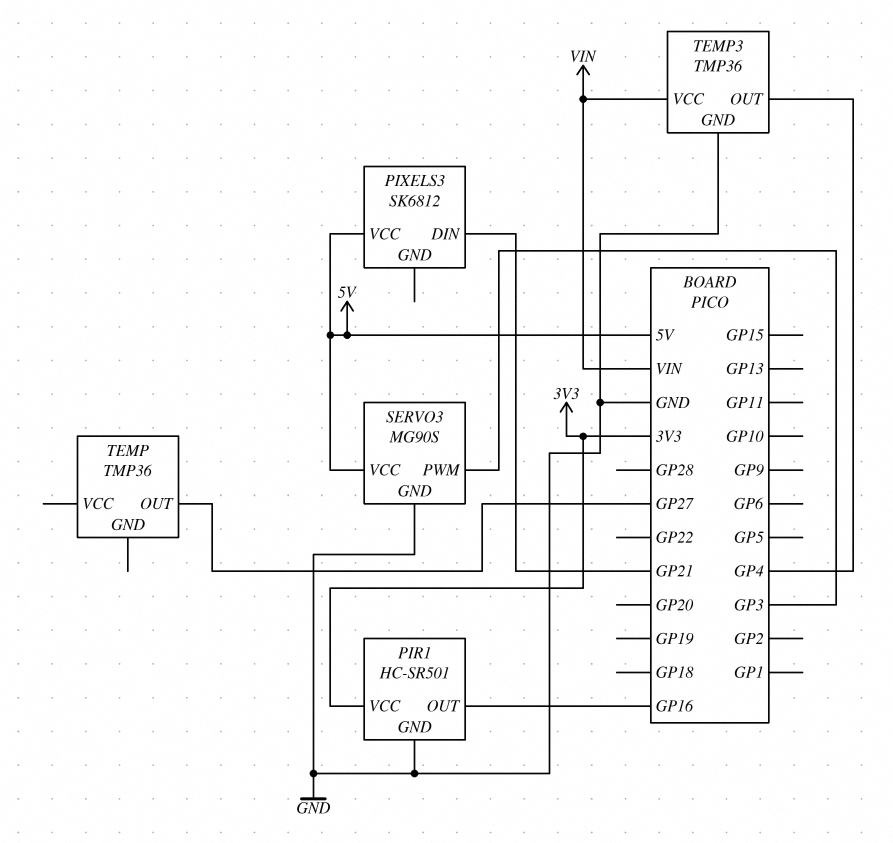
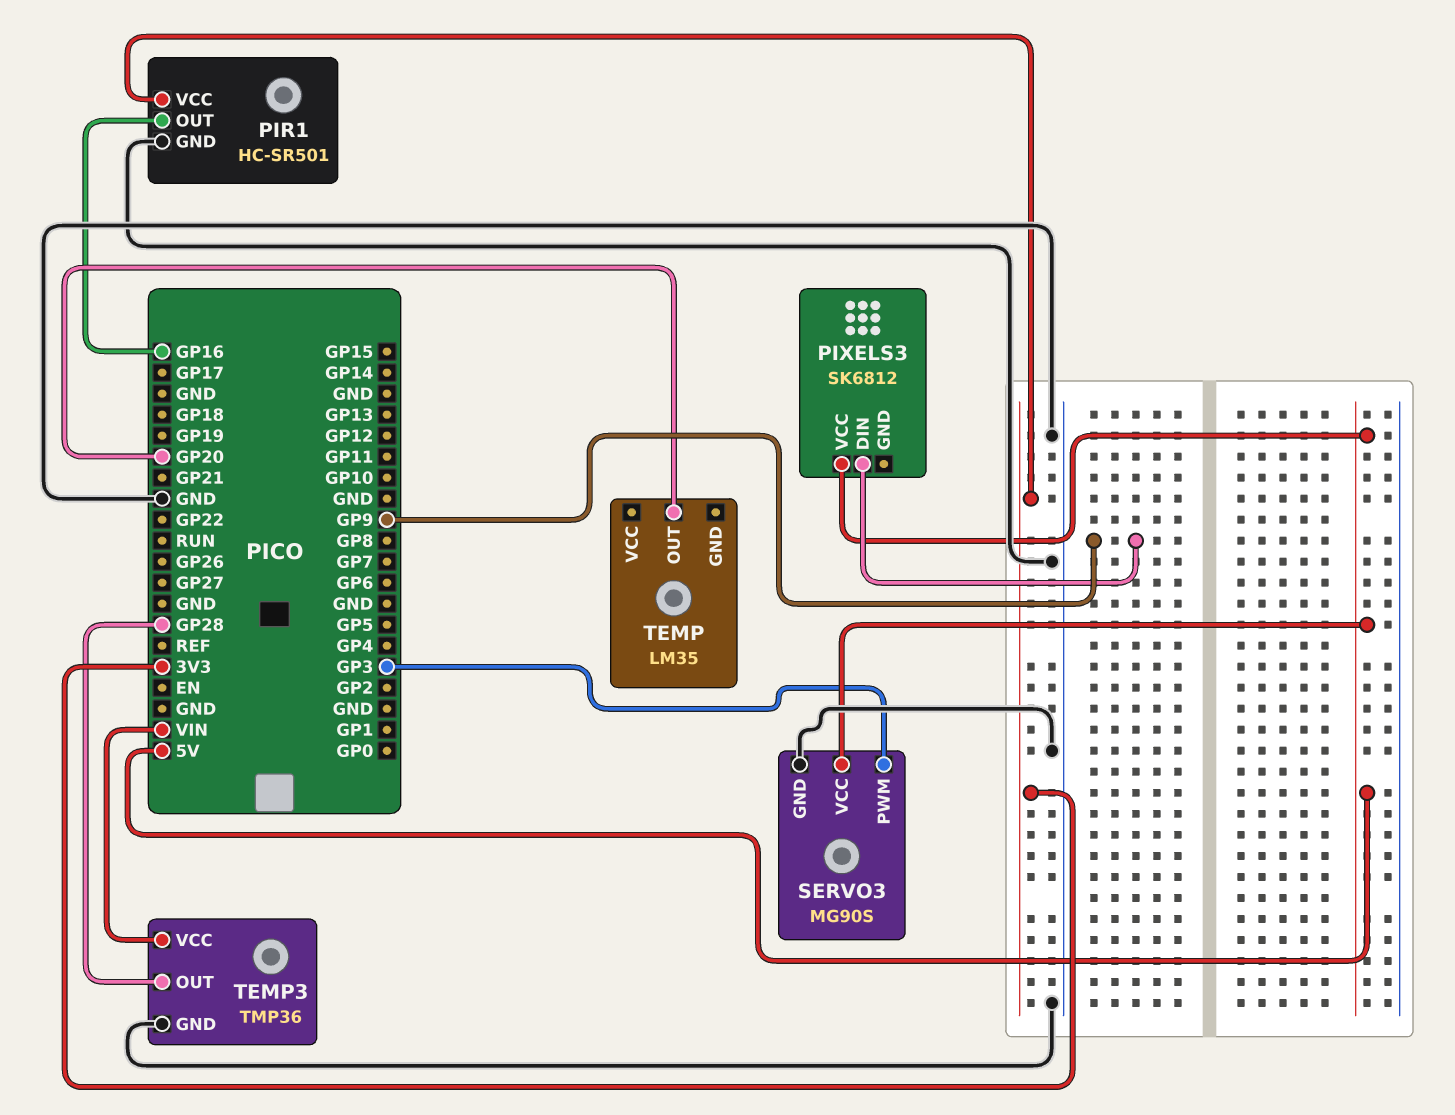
PIXELS3 pin DIN: GP21 -> GP9
TEMP: TMP36 -> LM35
TEMP pin OUT: GP27 -> GP20
TEMP3 pin OUT: GP4 -> GP28

